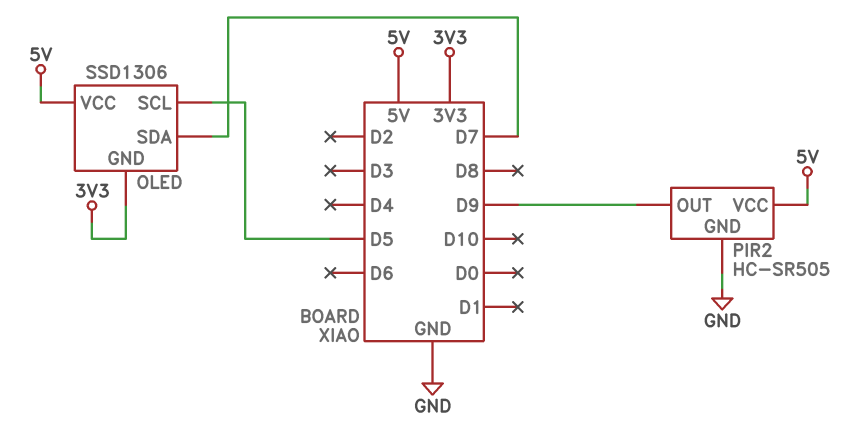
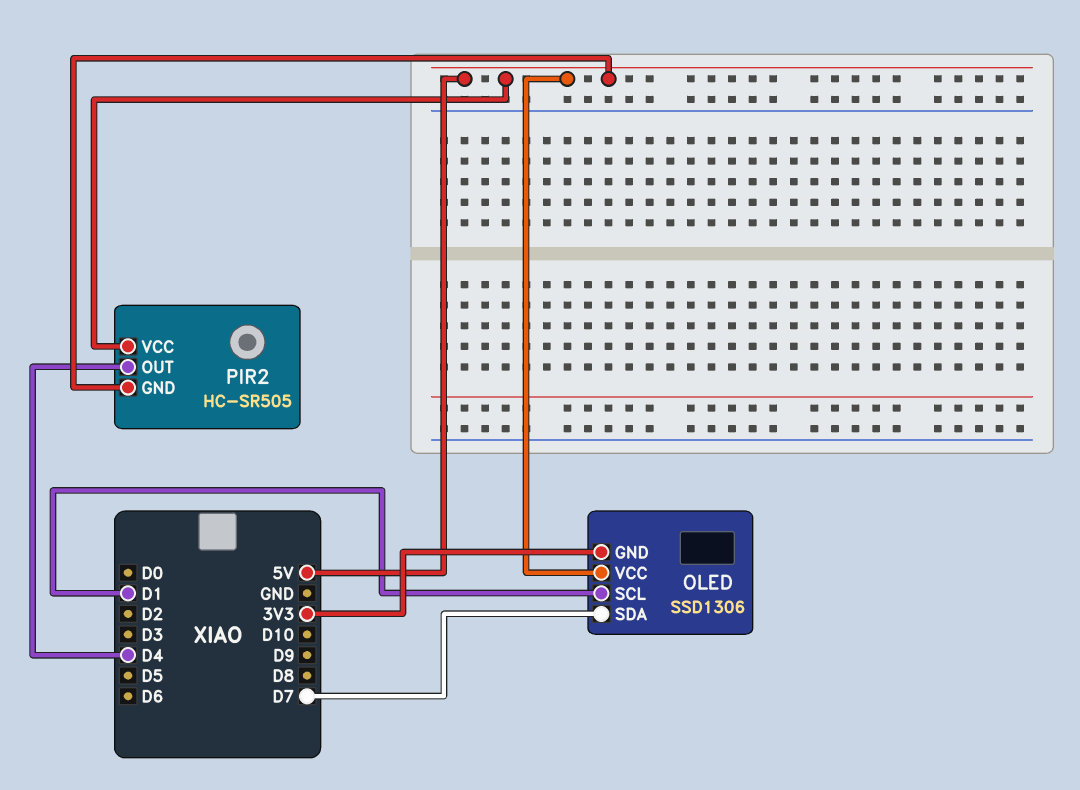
OLED pin SCL: D5 -> D1
PIR2 pin GND: GND -> 5V
PIR2 pin OUT: D9 -> D4

